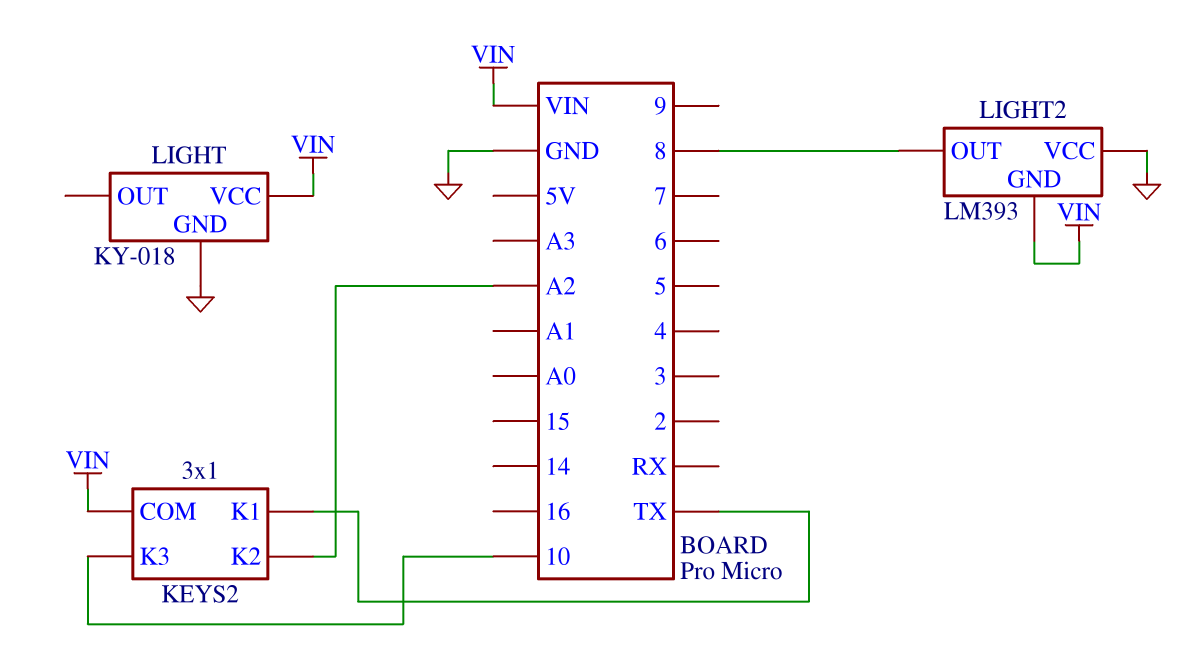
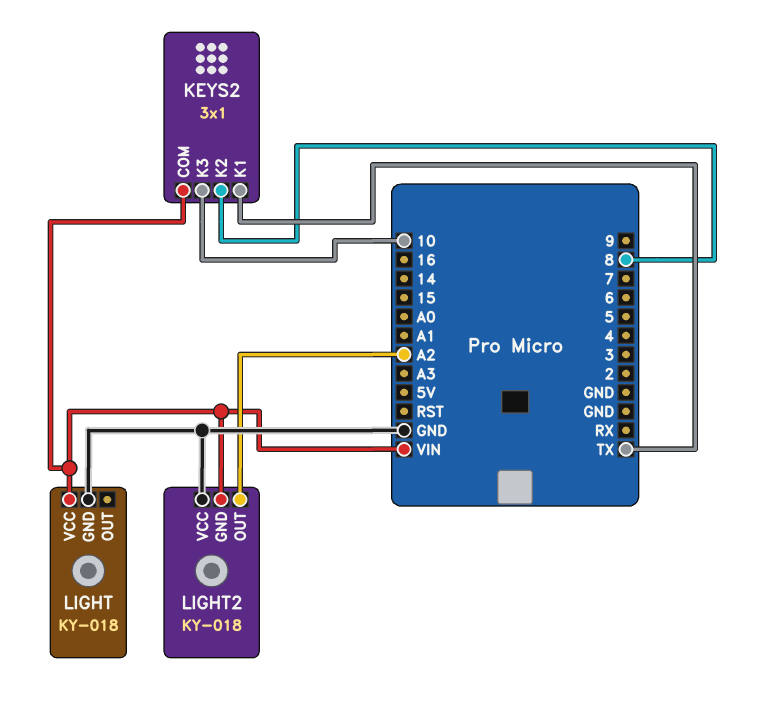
KEYS2 pin K2: A2 -> 8
LIGHT2: LM393 -> KY-018
LIGHT2 pin OUT: 8 -> A2

